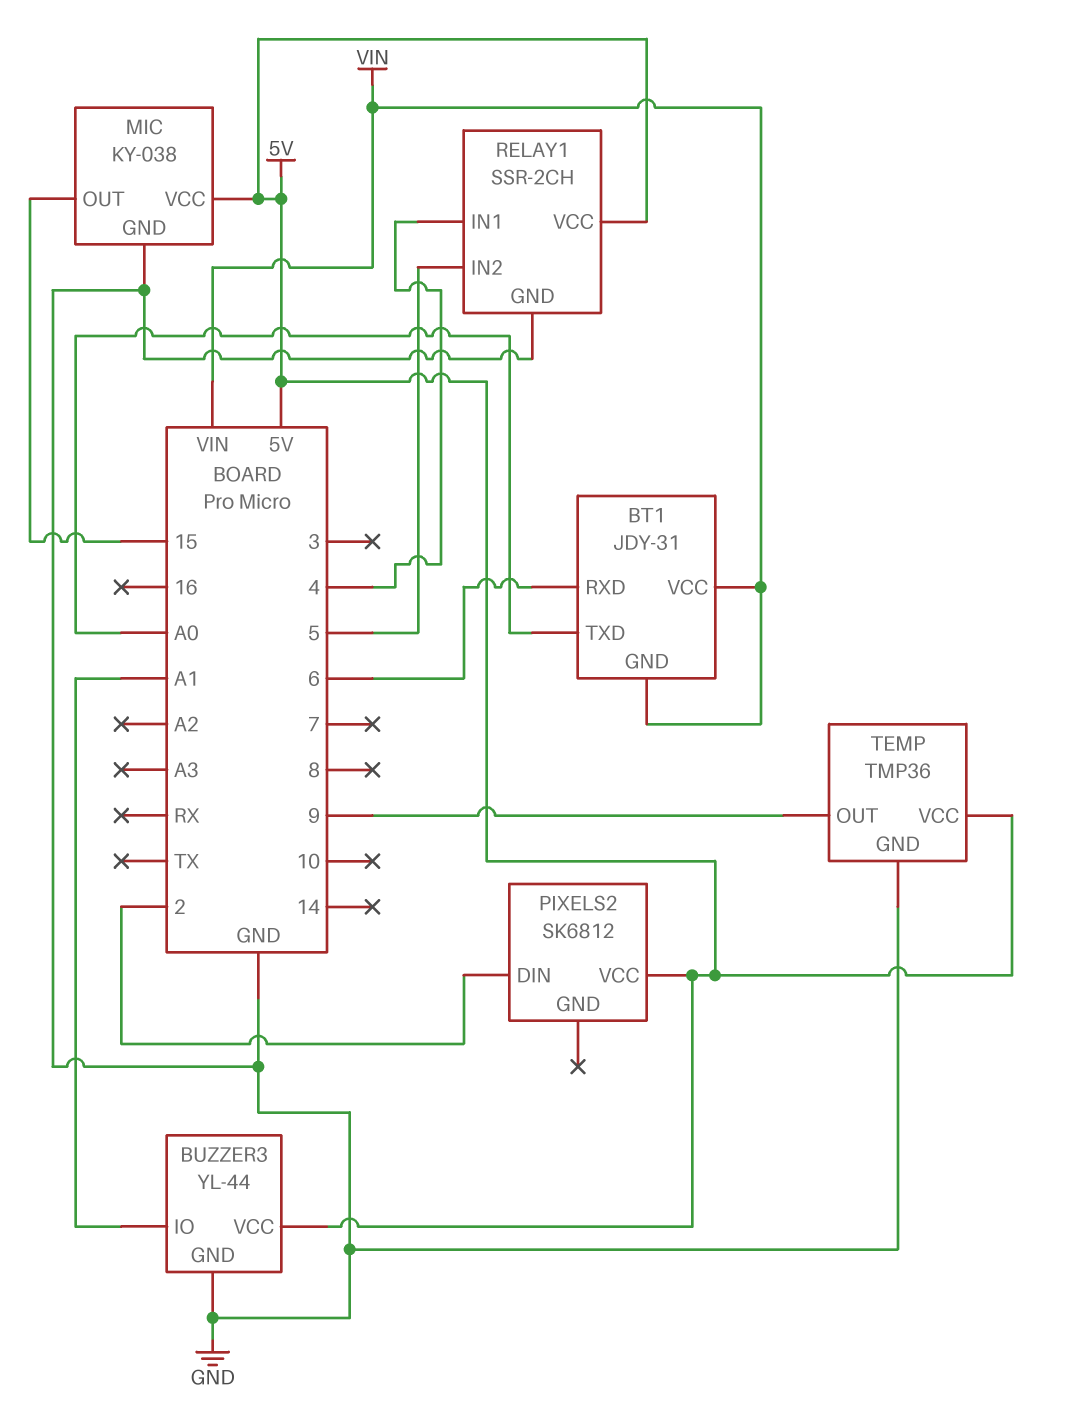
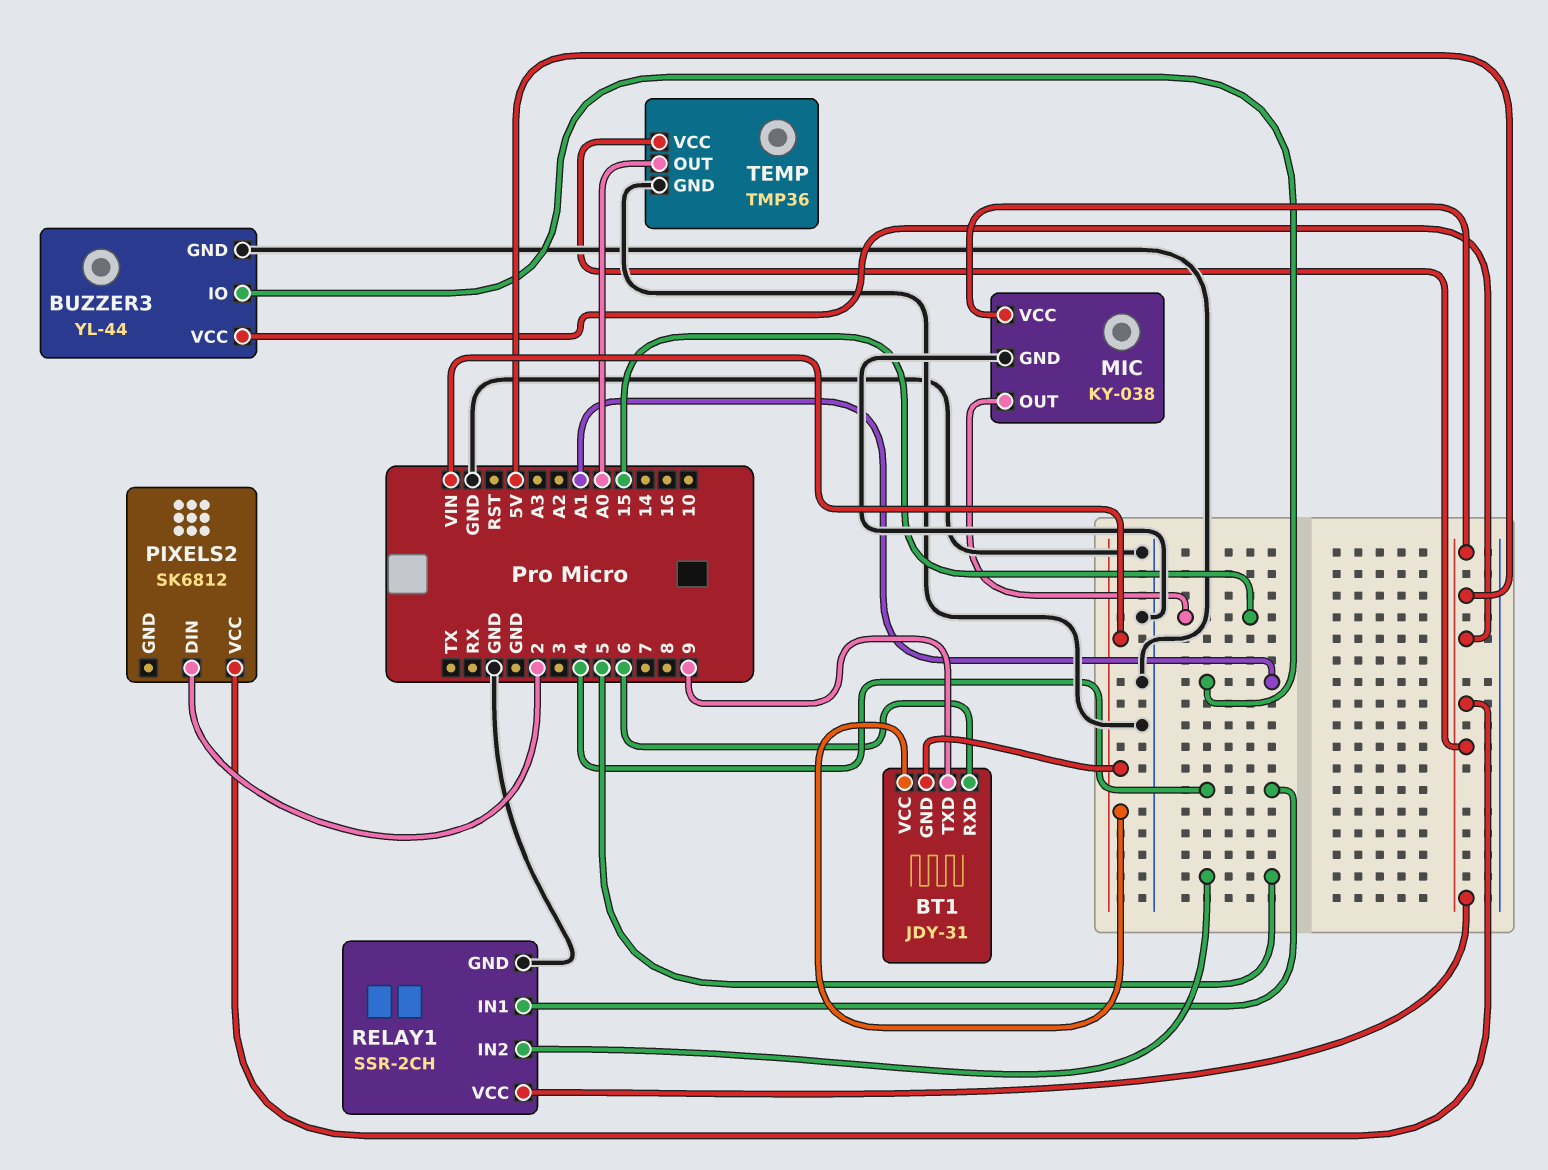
BT1 pin TXD: A0 -> 9
TEMP pin OUT: 9 -> A0

